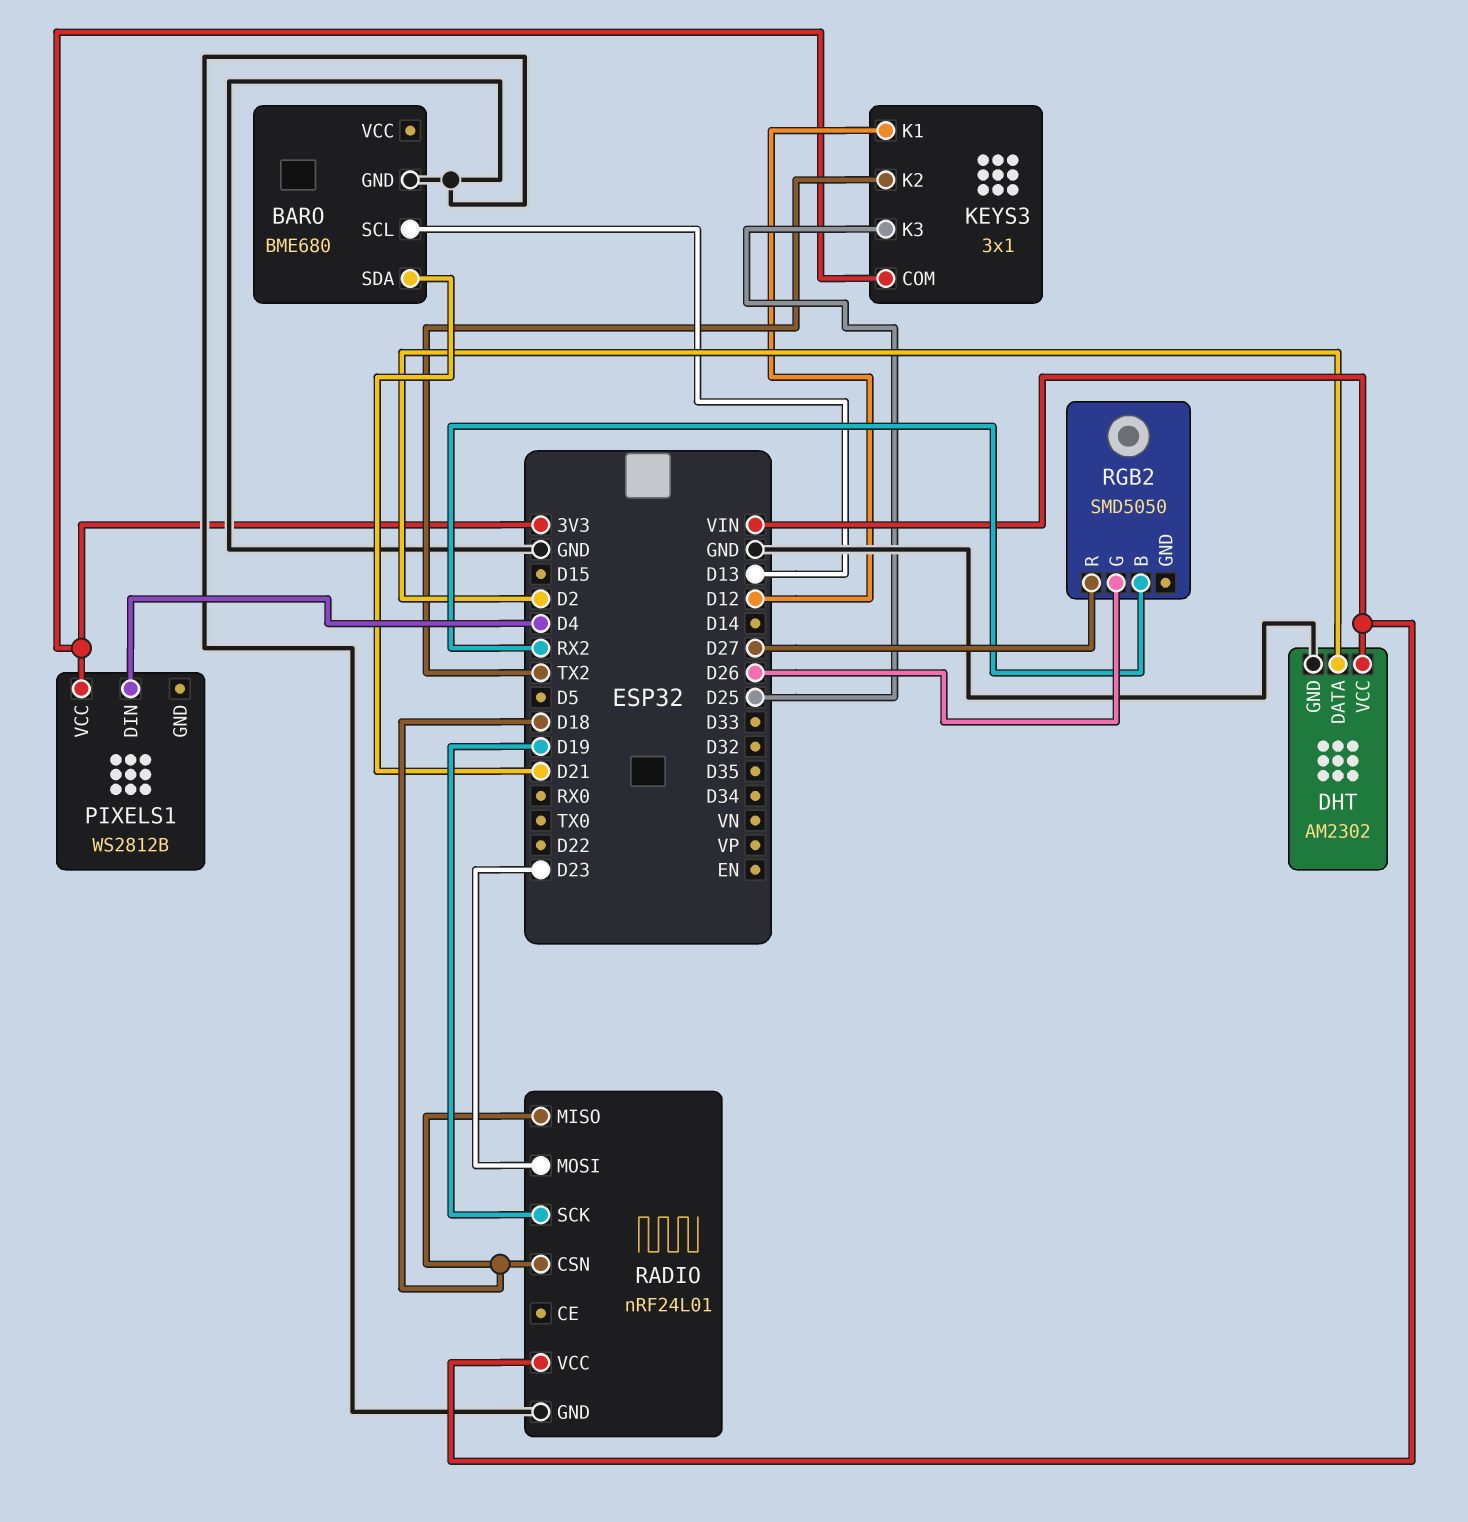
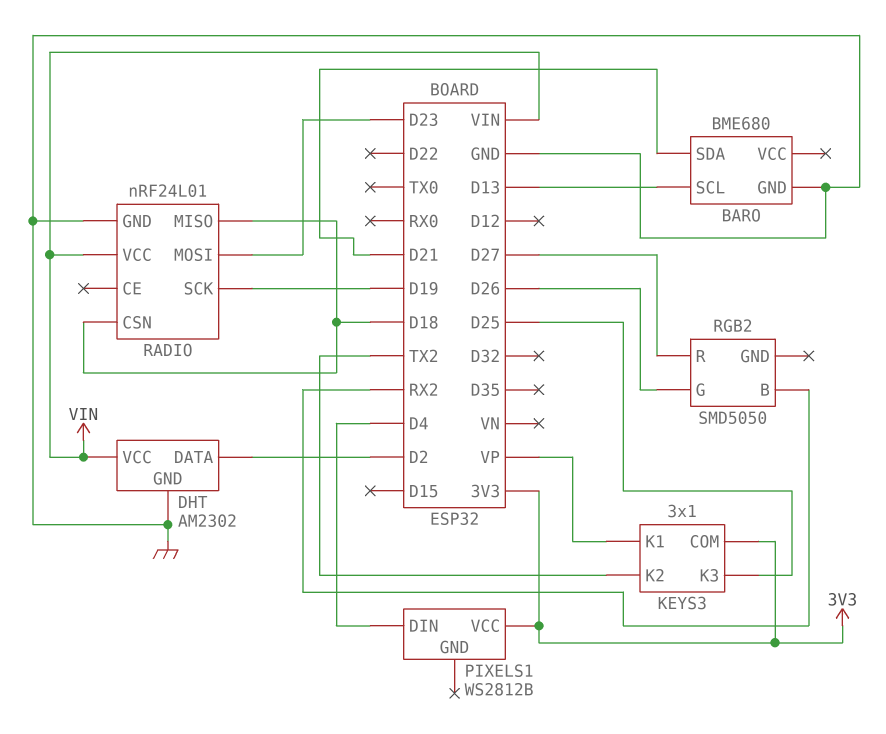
KEYS3 pin K1: D12 -> VP

